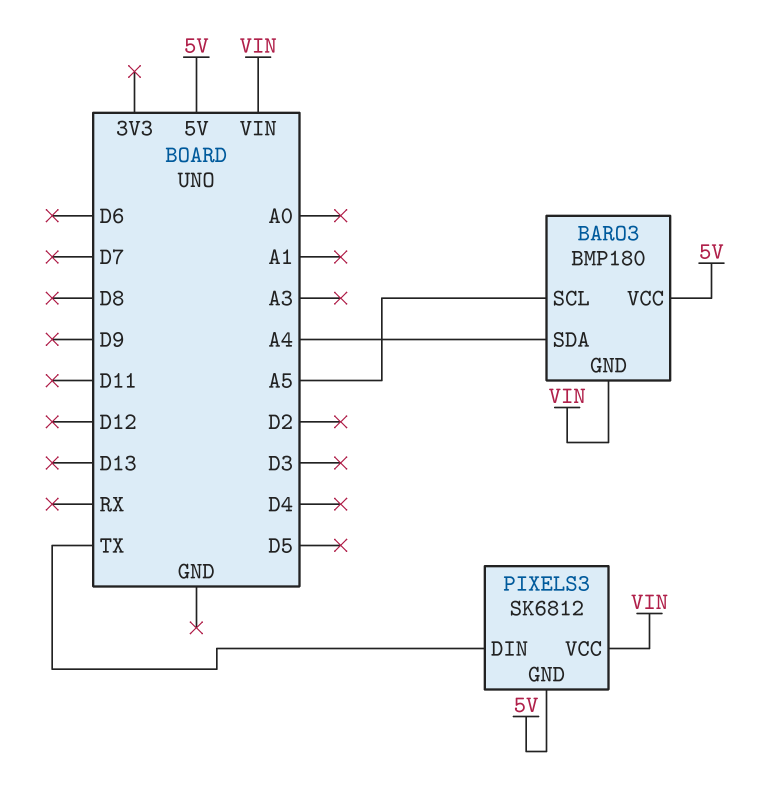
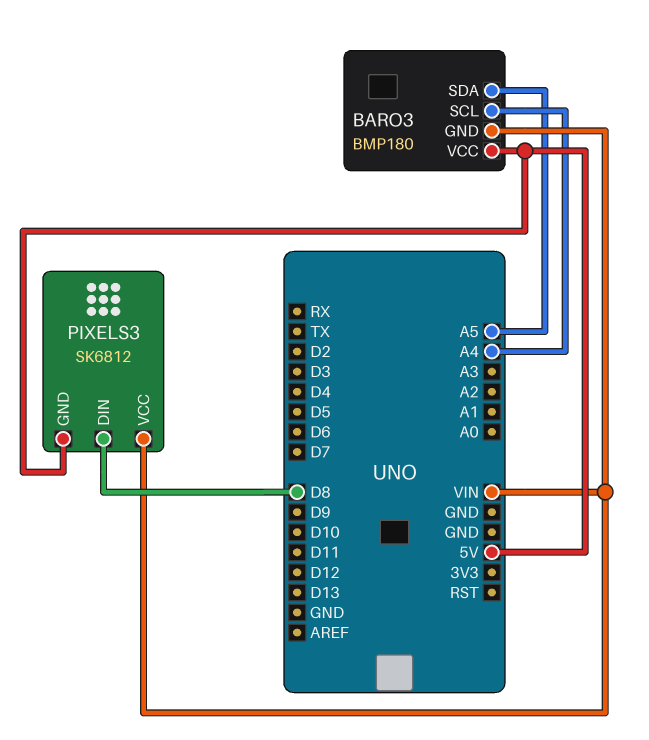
BARO3 pin SCL: A5 -> A4
BARO3 pin SDA: A4 -> A5
PIXELS3 pin DIN: TX -> D8

